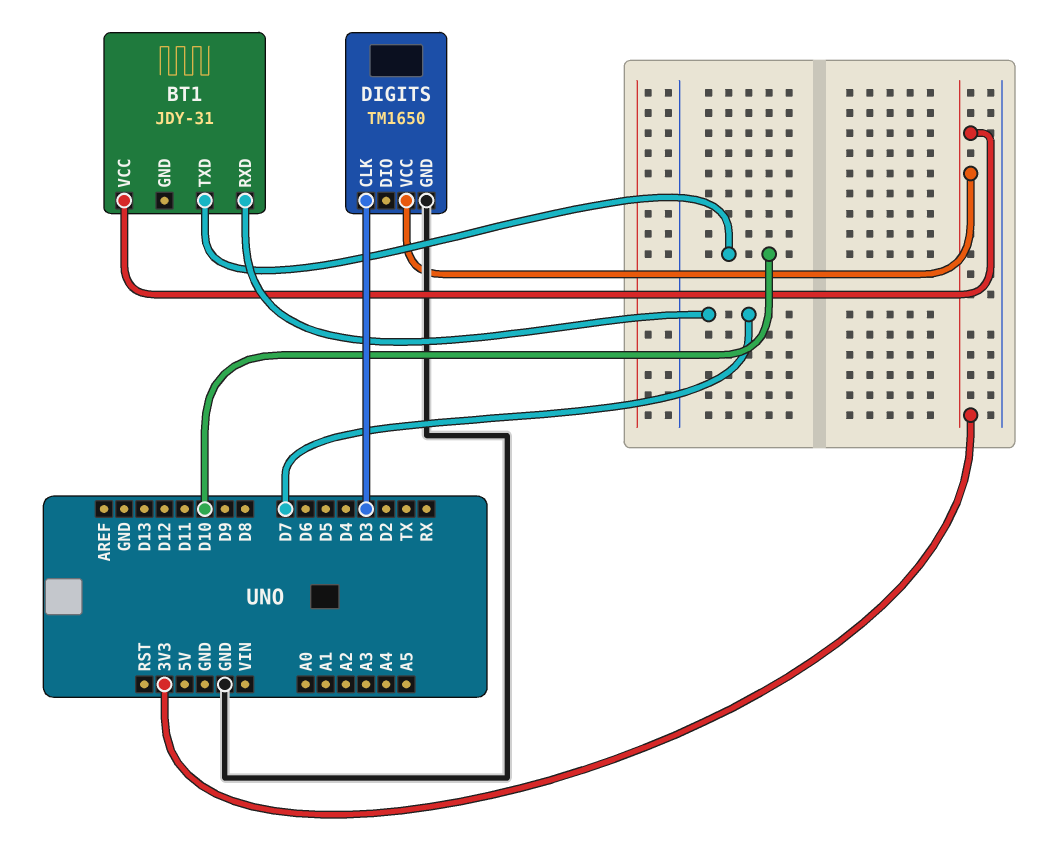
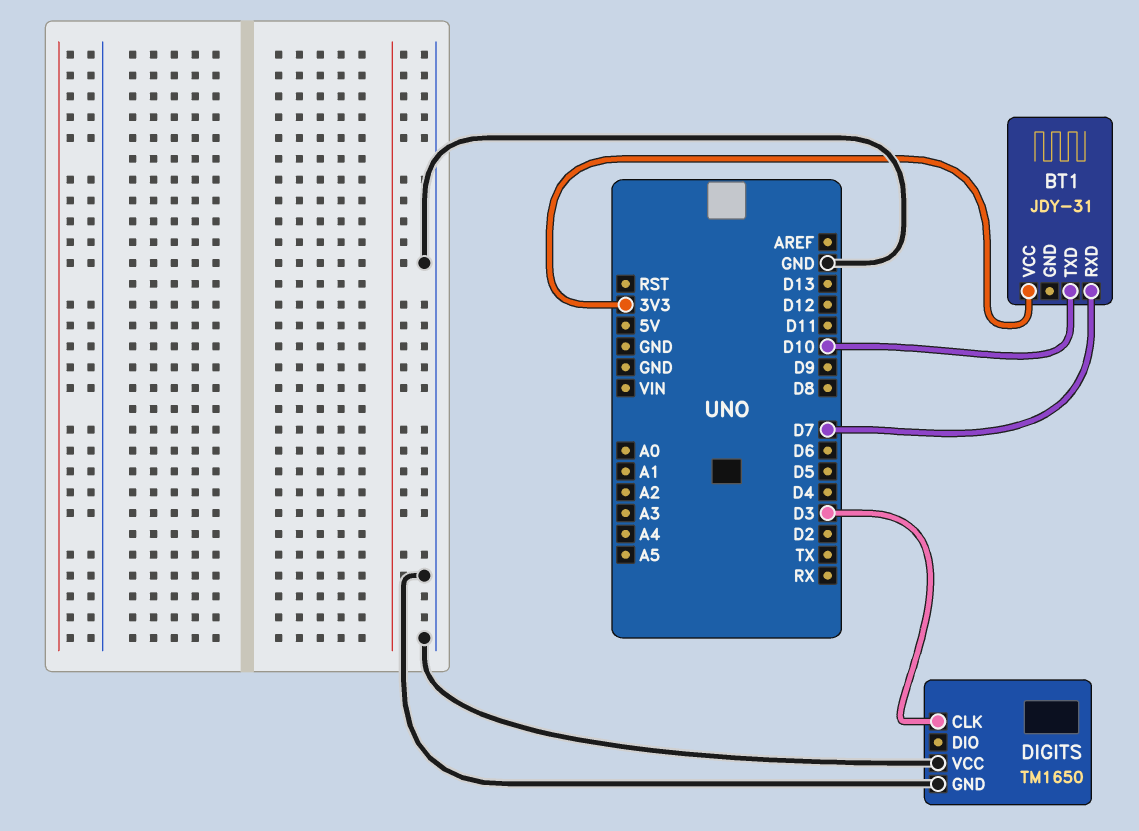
DIGITS pin VCC: 3V3 -> GND

